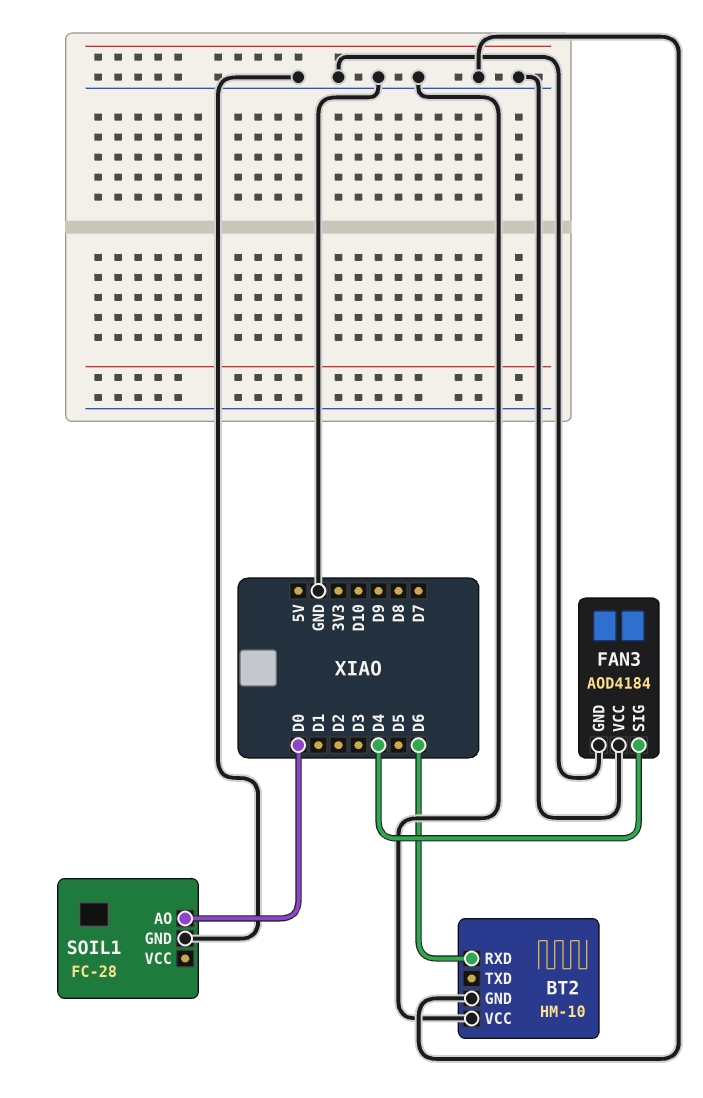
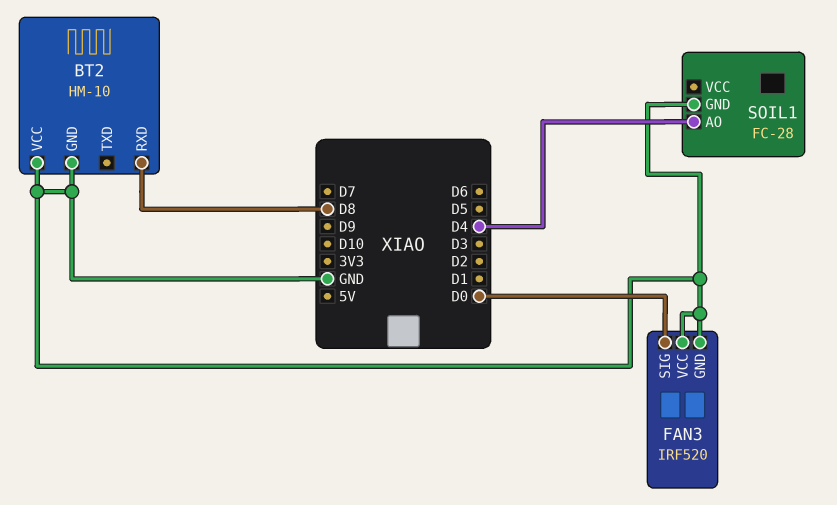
BT2 pin RXD: D6 -> D8
FAN3: AOD4184 -> IRF520
FAN3 pin SIG: D4 -> D0
SOIL1 pin AO: D0 -> D4

